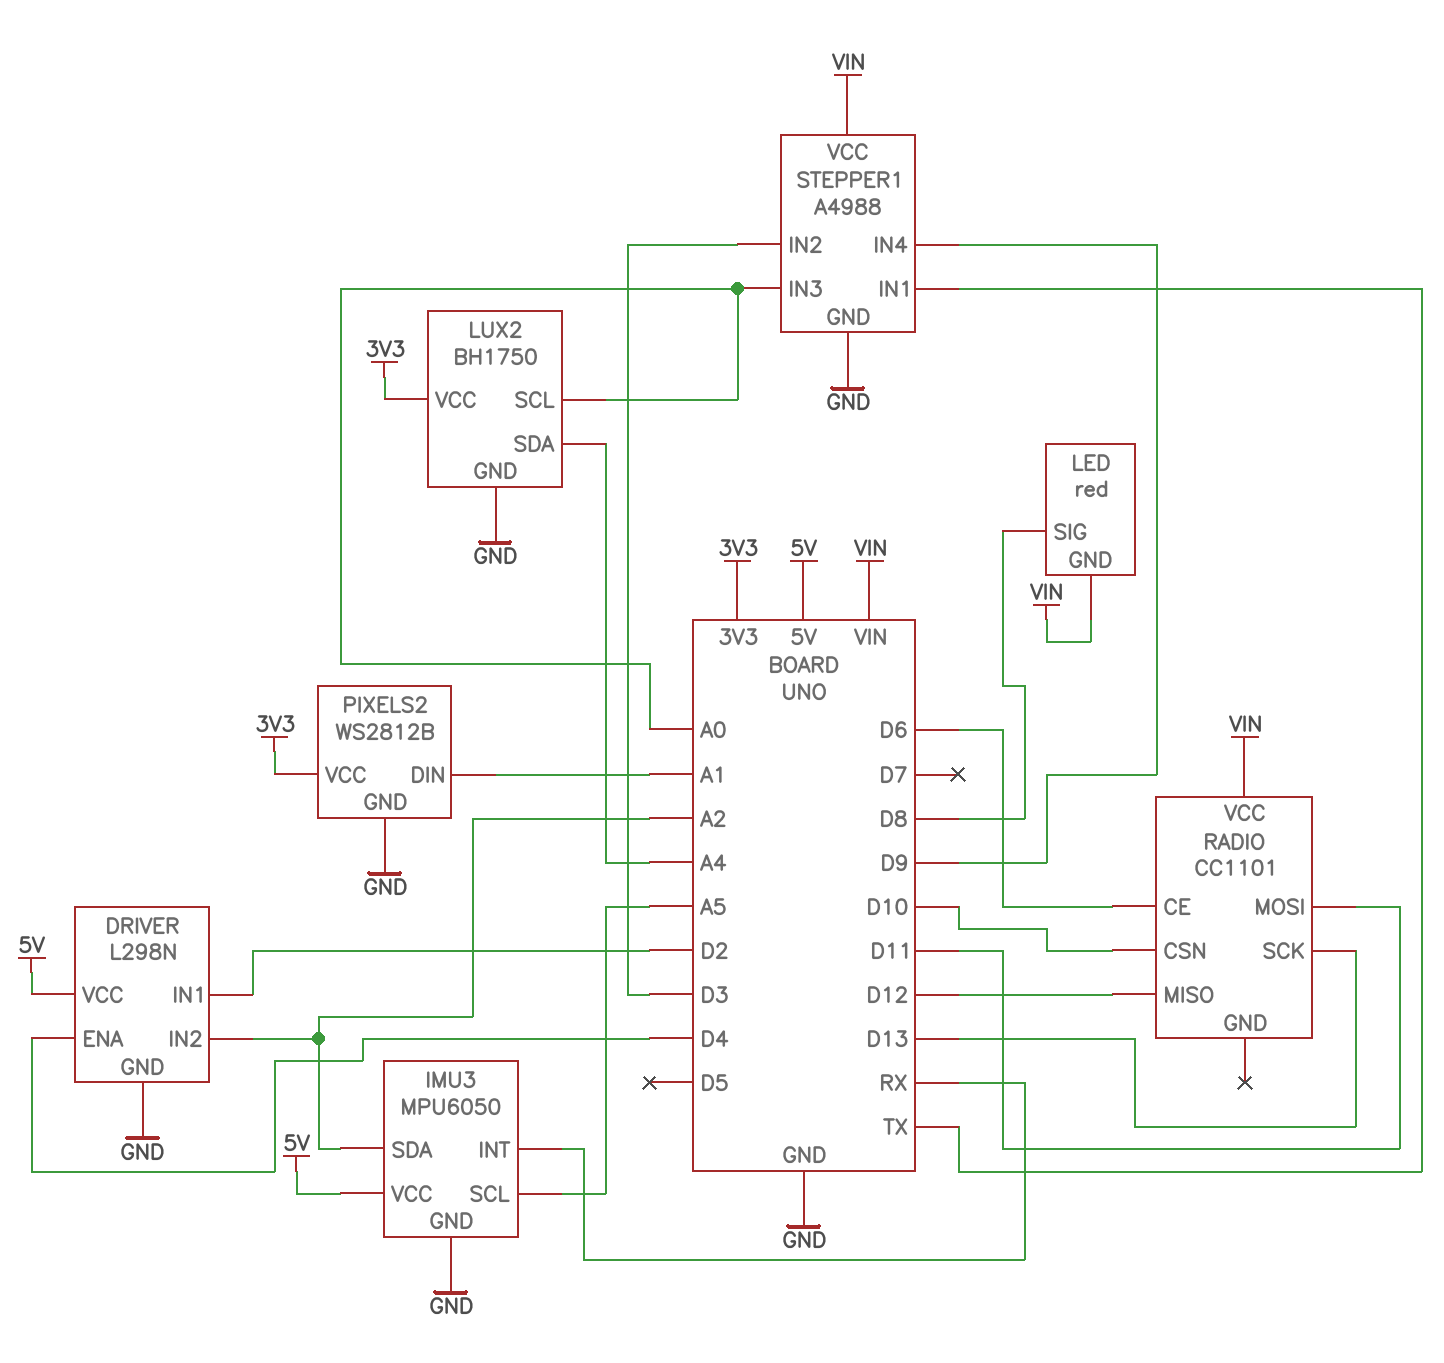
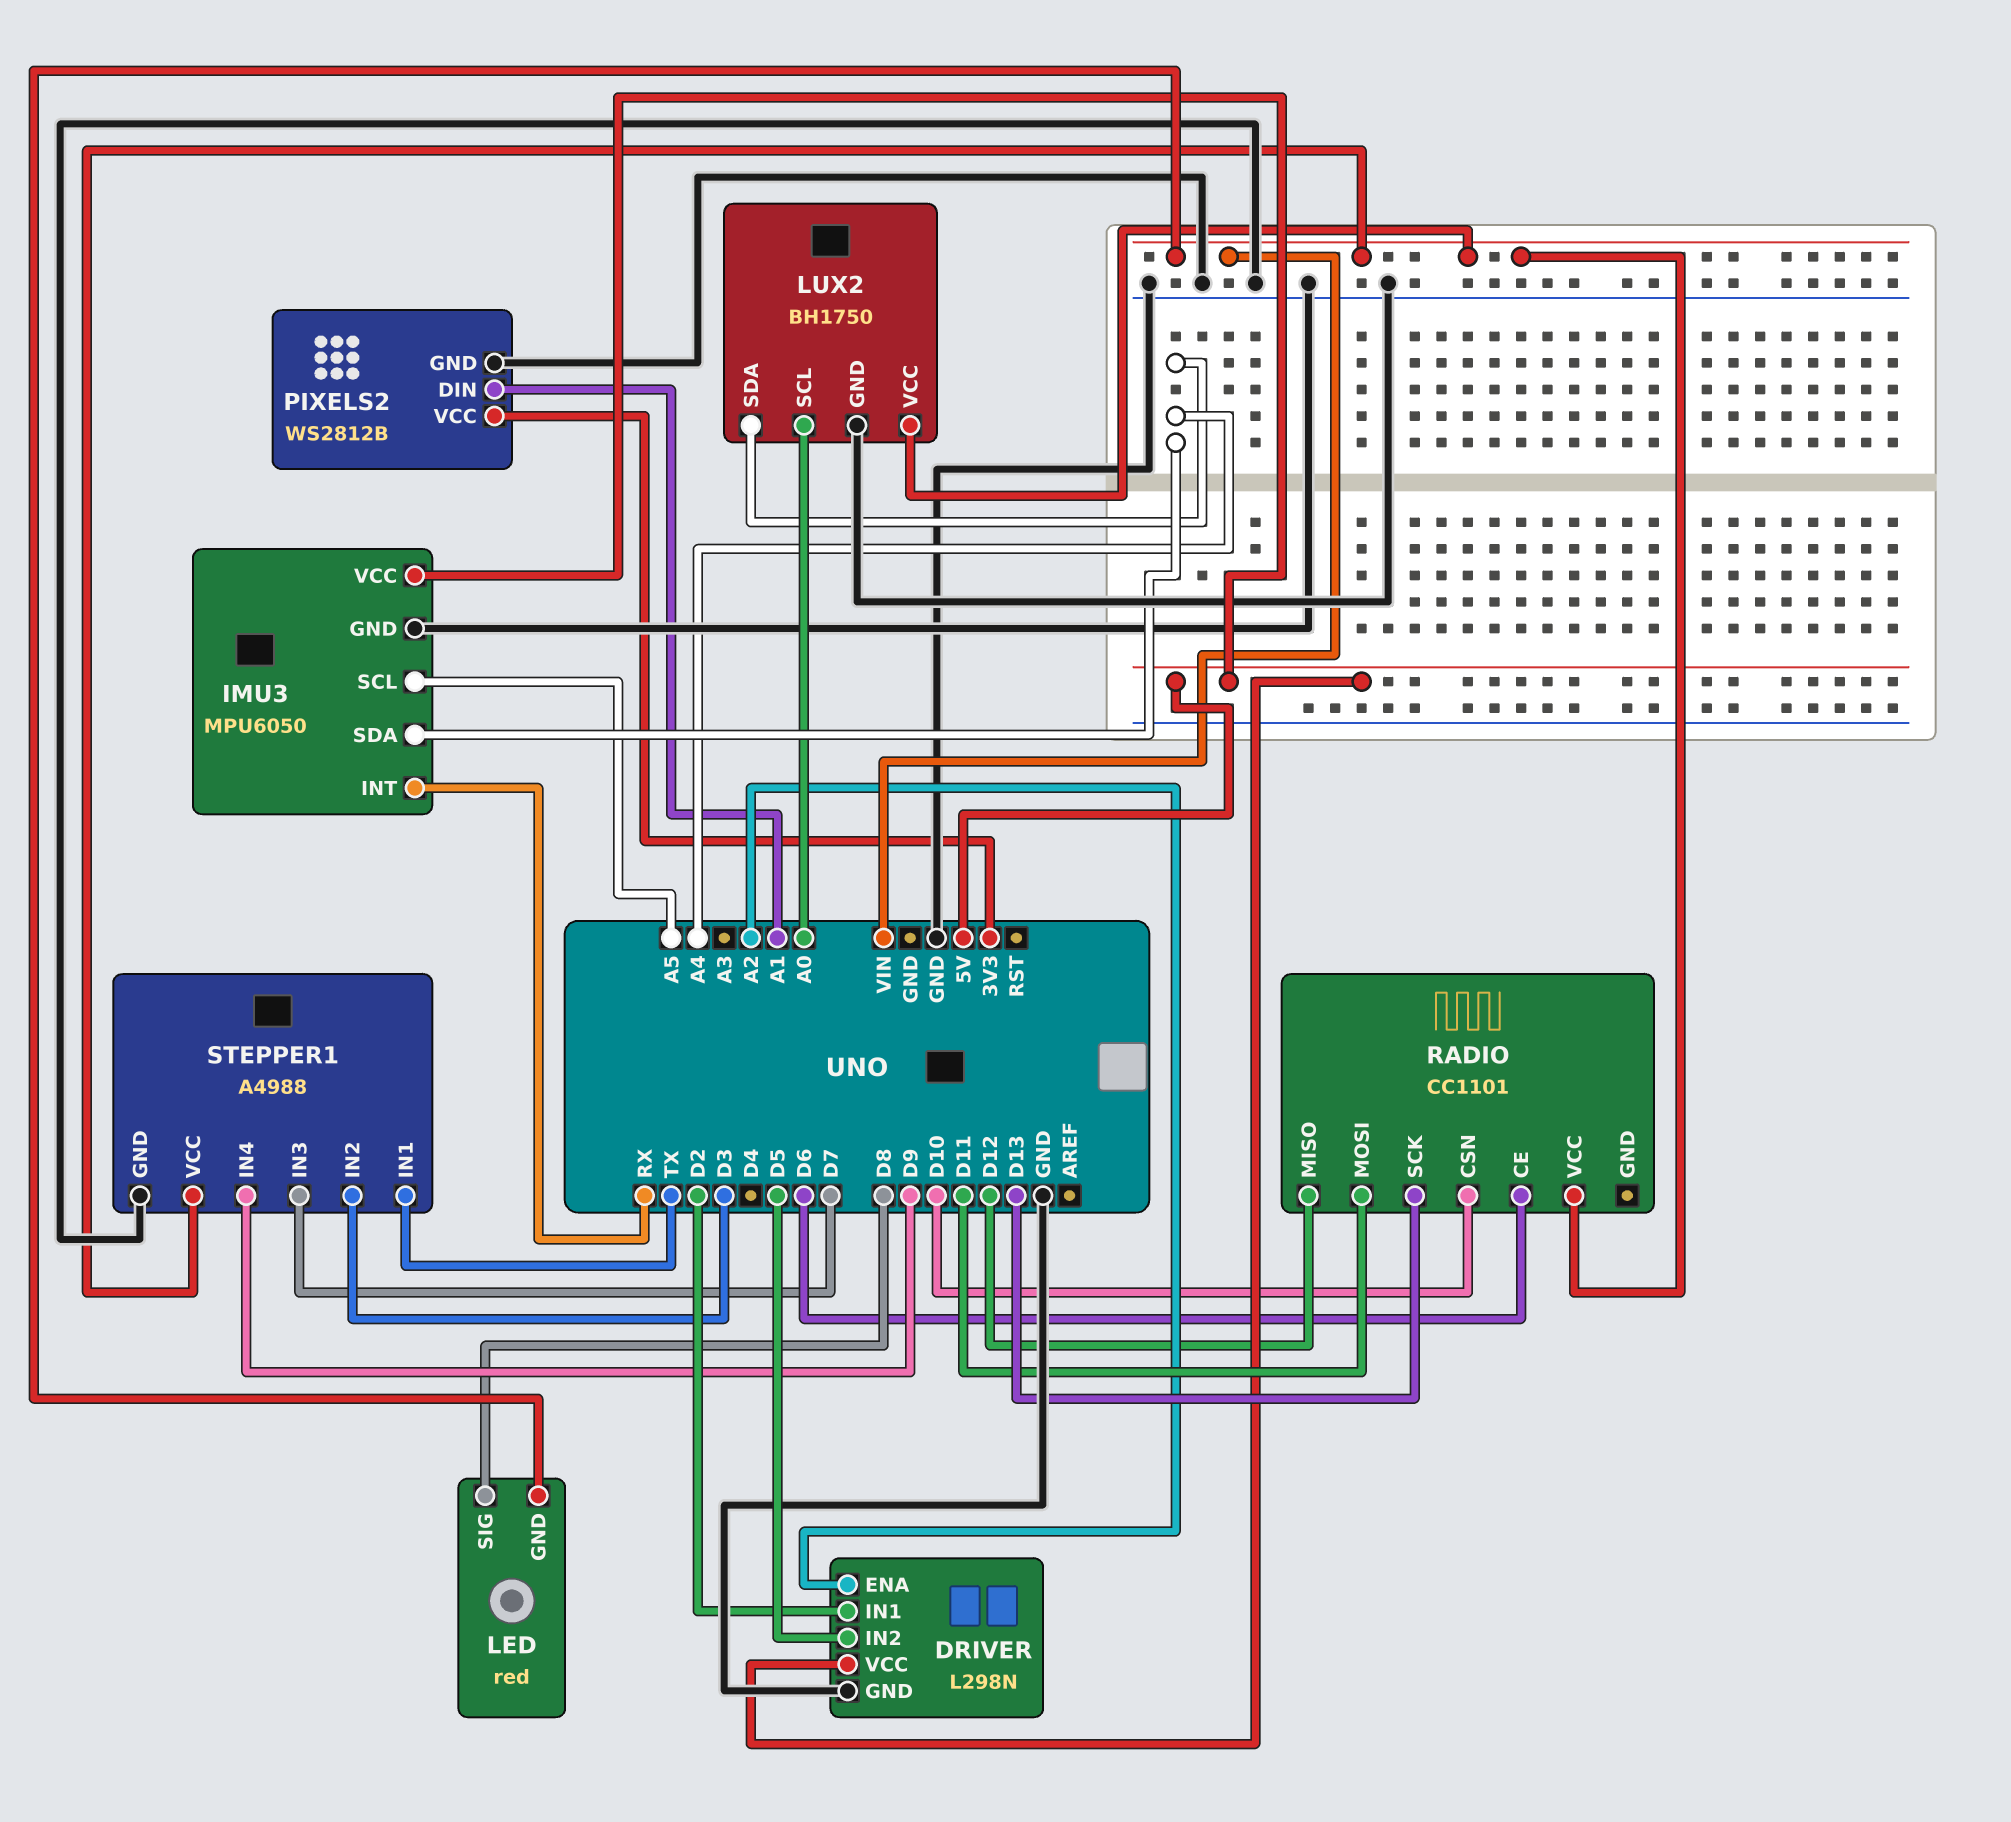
DRIVER pin ENA: D4 -> A2
DRIVER pin IN2: A2 -> D5
IMU3 pin SDA: A2 -> A4
LUX2 pin VCC: 3V3 -> VIN
STEPPER1 pin IN3: A0 -> D7

